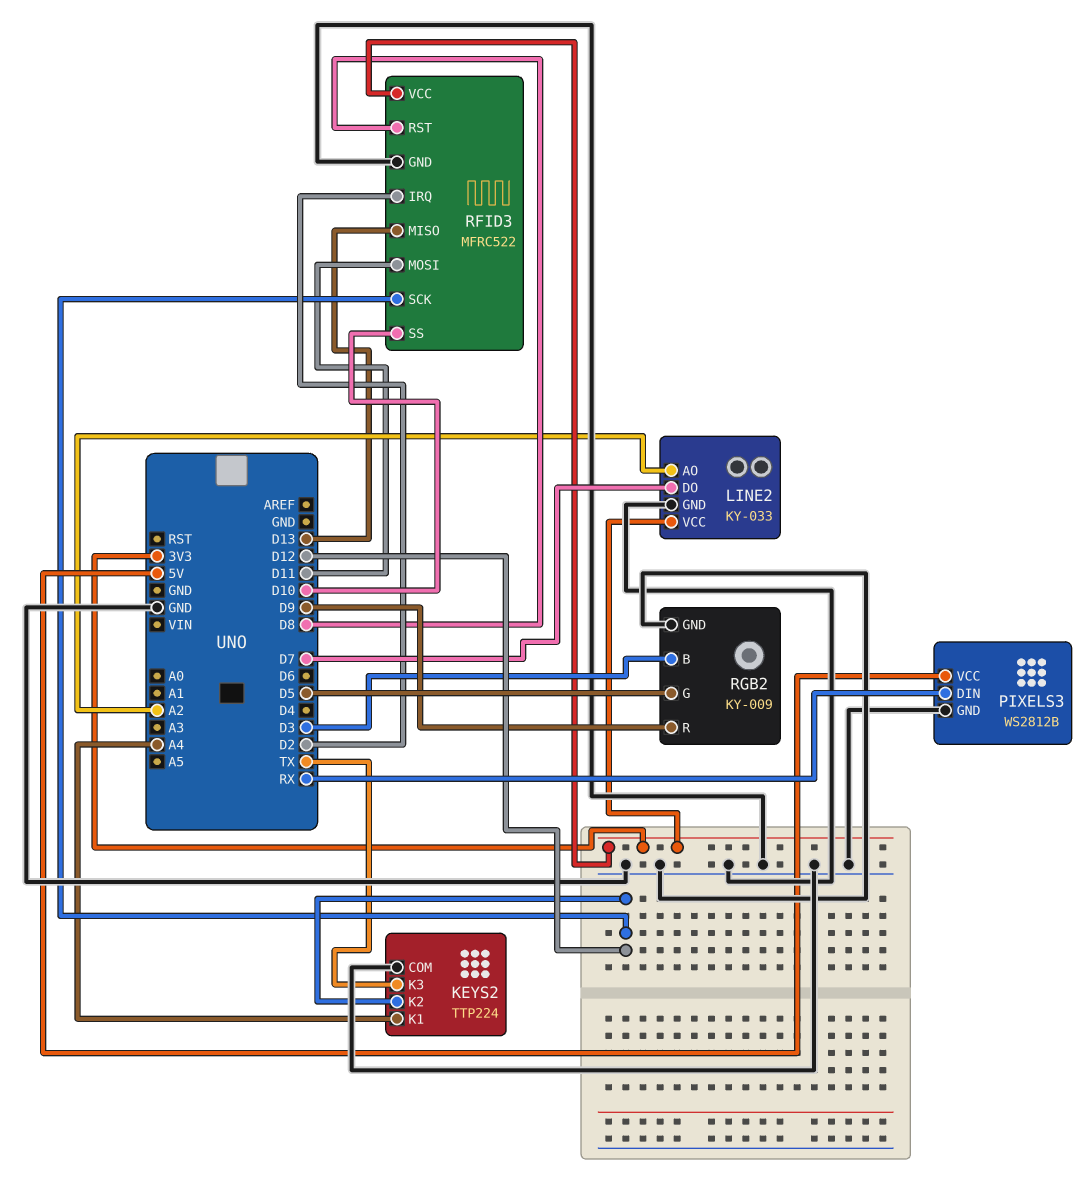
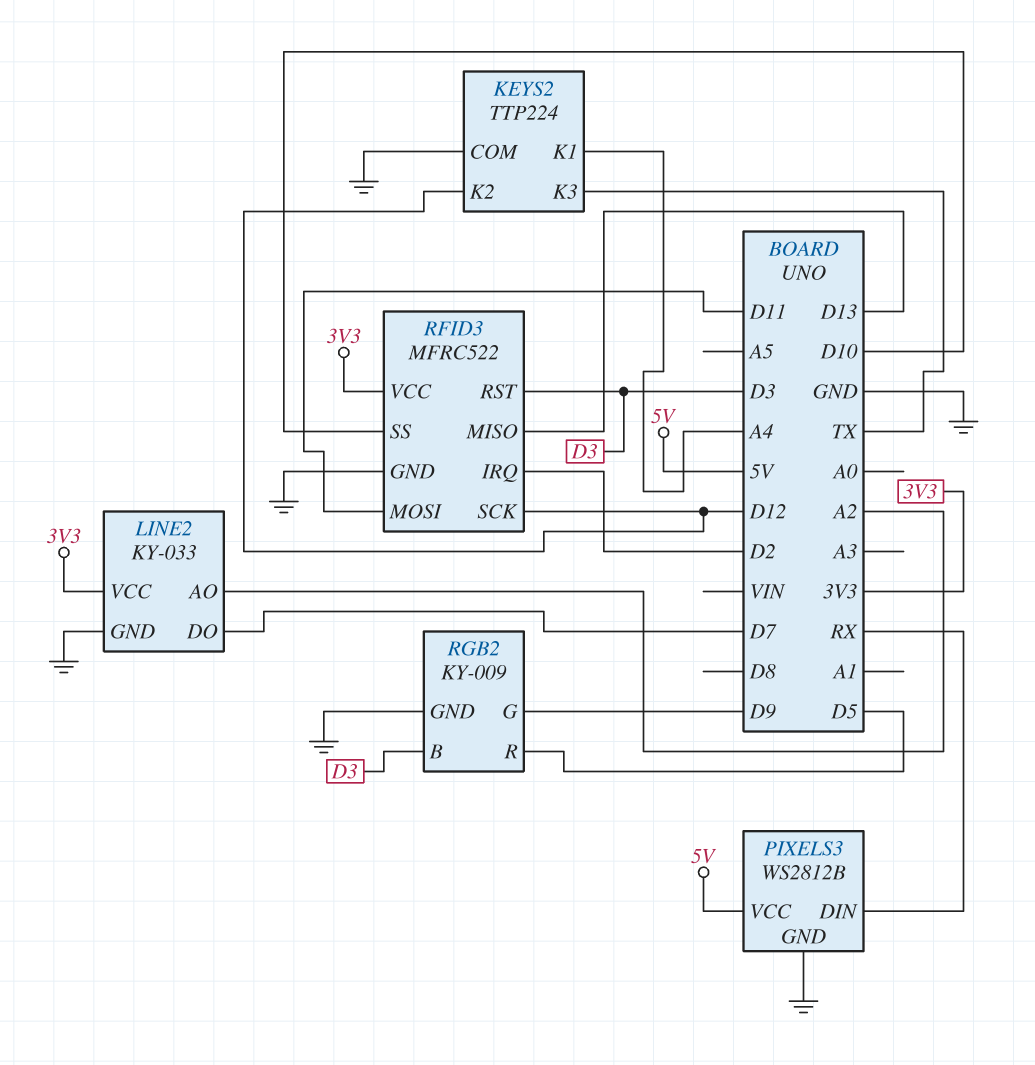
RFID3 pin RST: D8 -> D3
RGB2 pin G: D5 -> D9
RGB2 pin R: D9 -> D5

